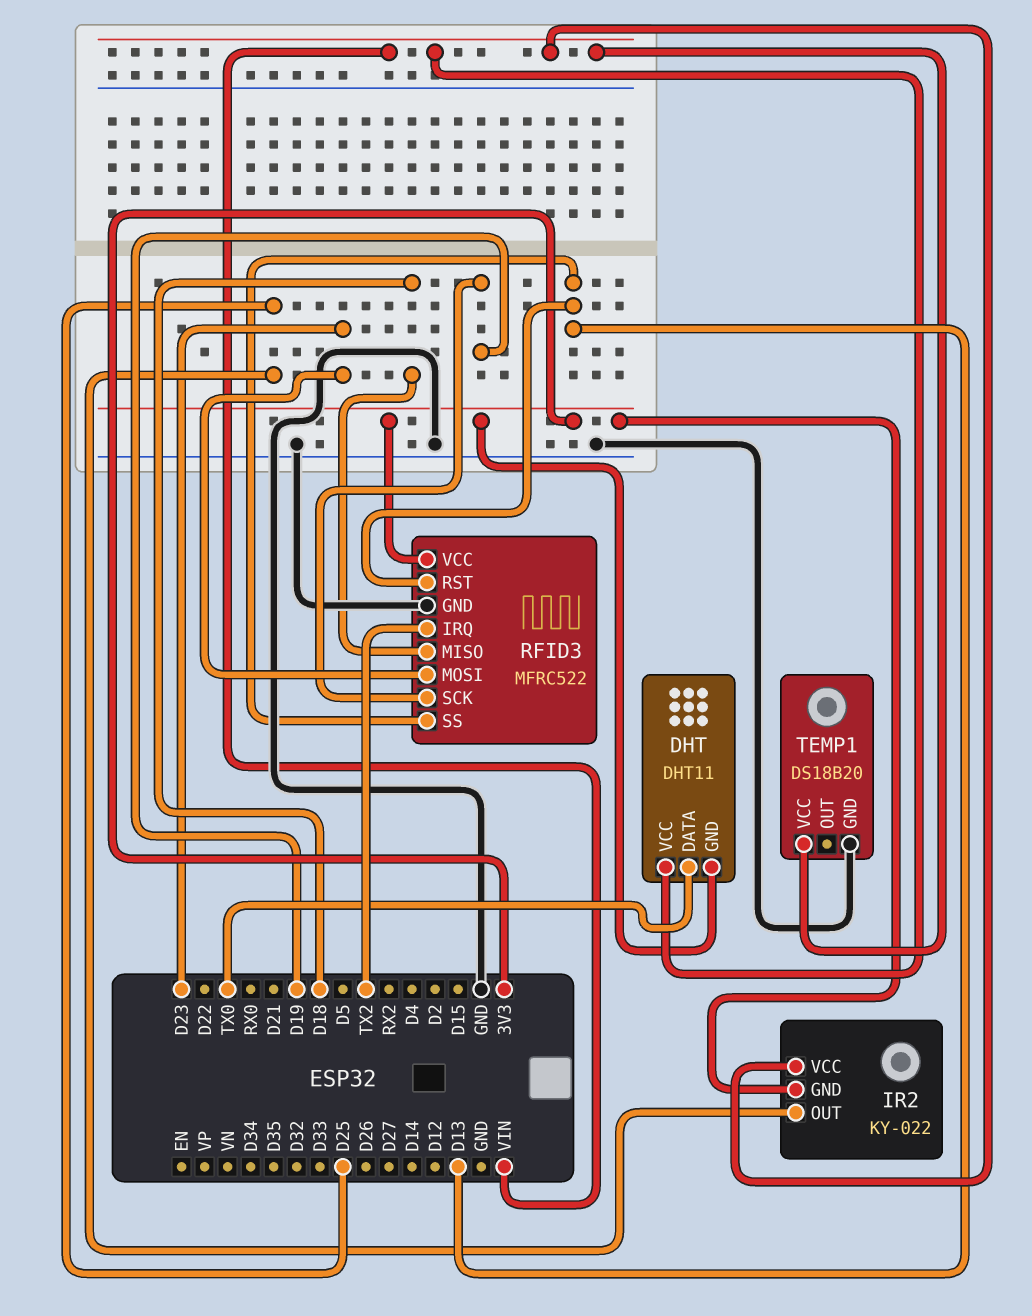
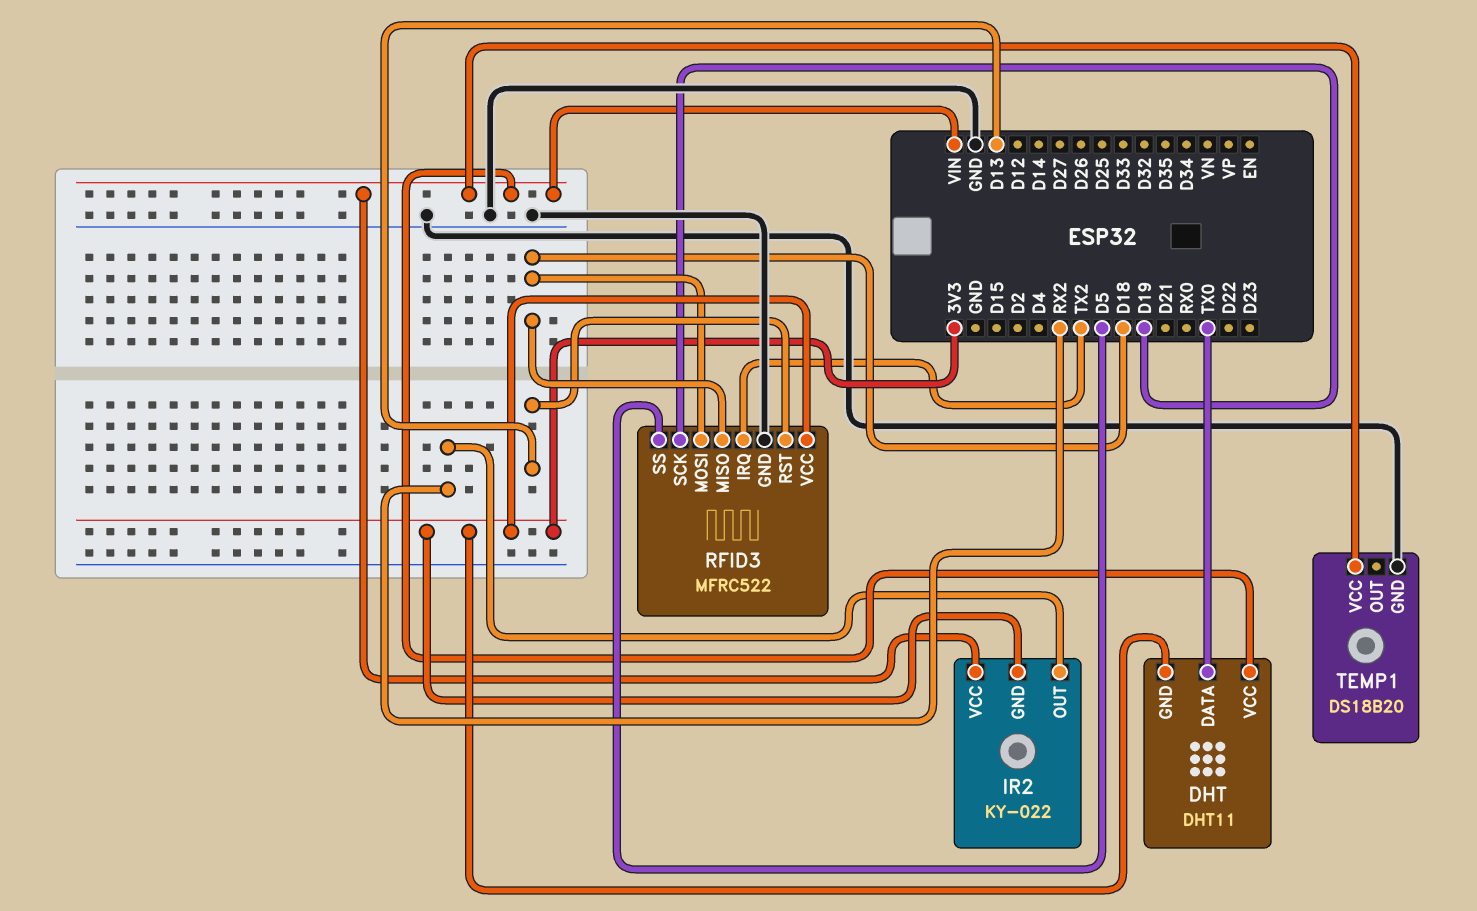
IR2 pin OUT: D25 -> RX2
RFID3 pin MOSI: D23 -> D18
RFID3 pin SS: D13 -> D5

